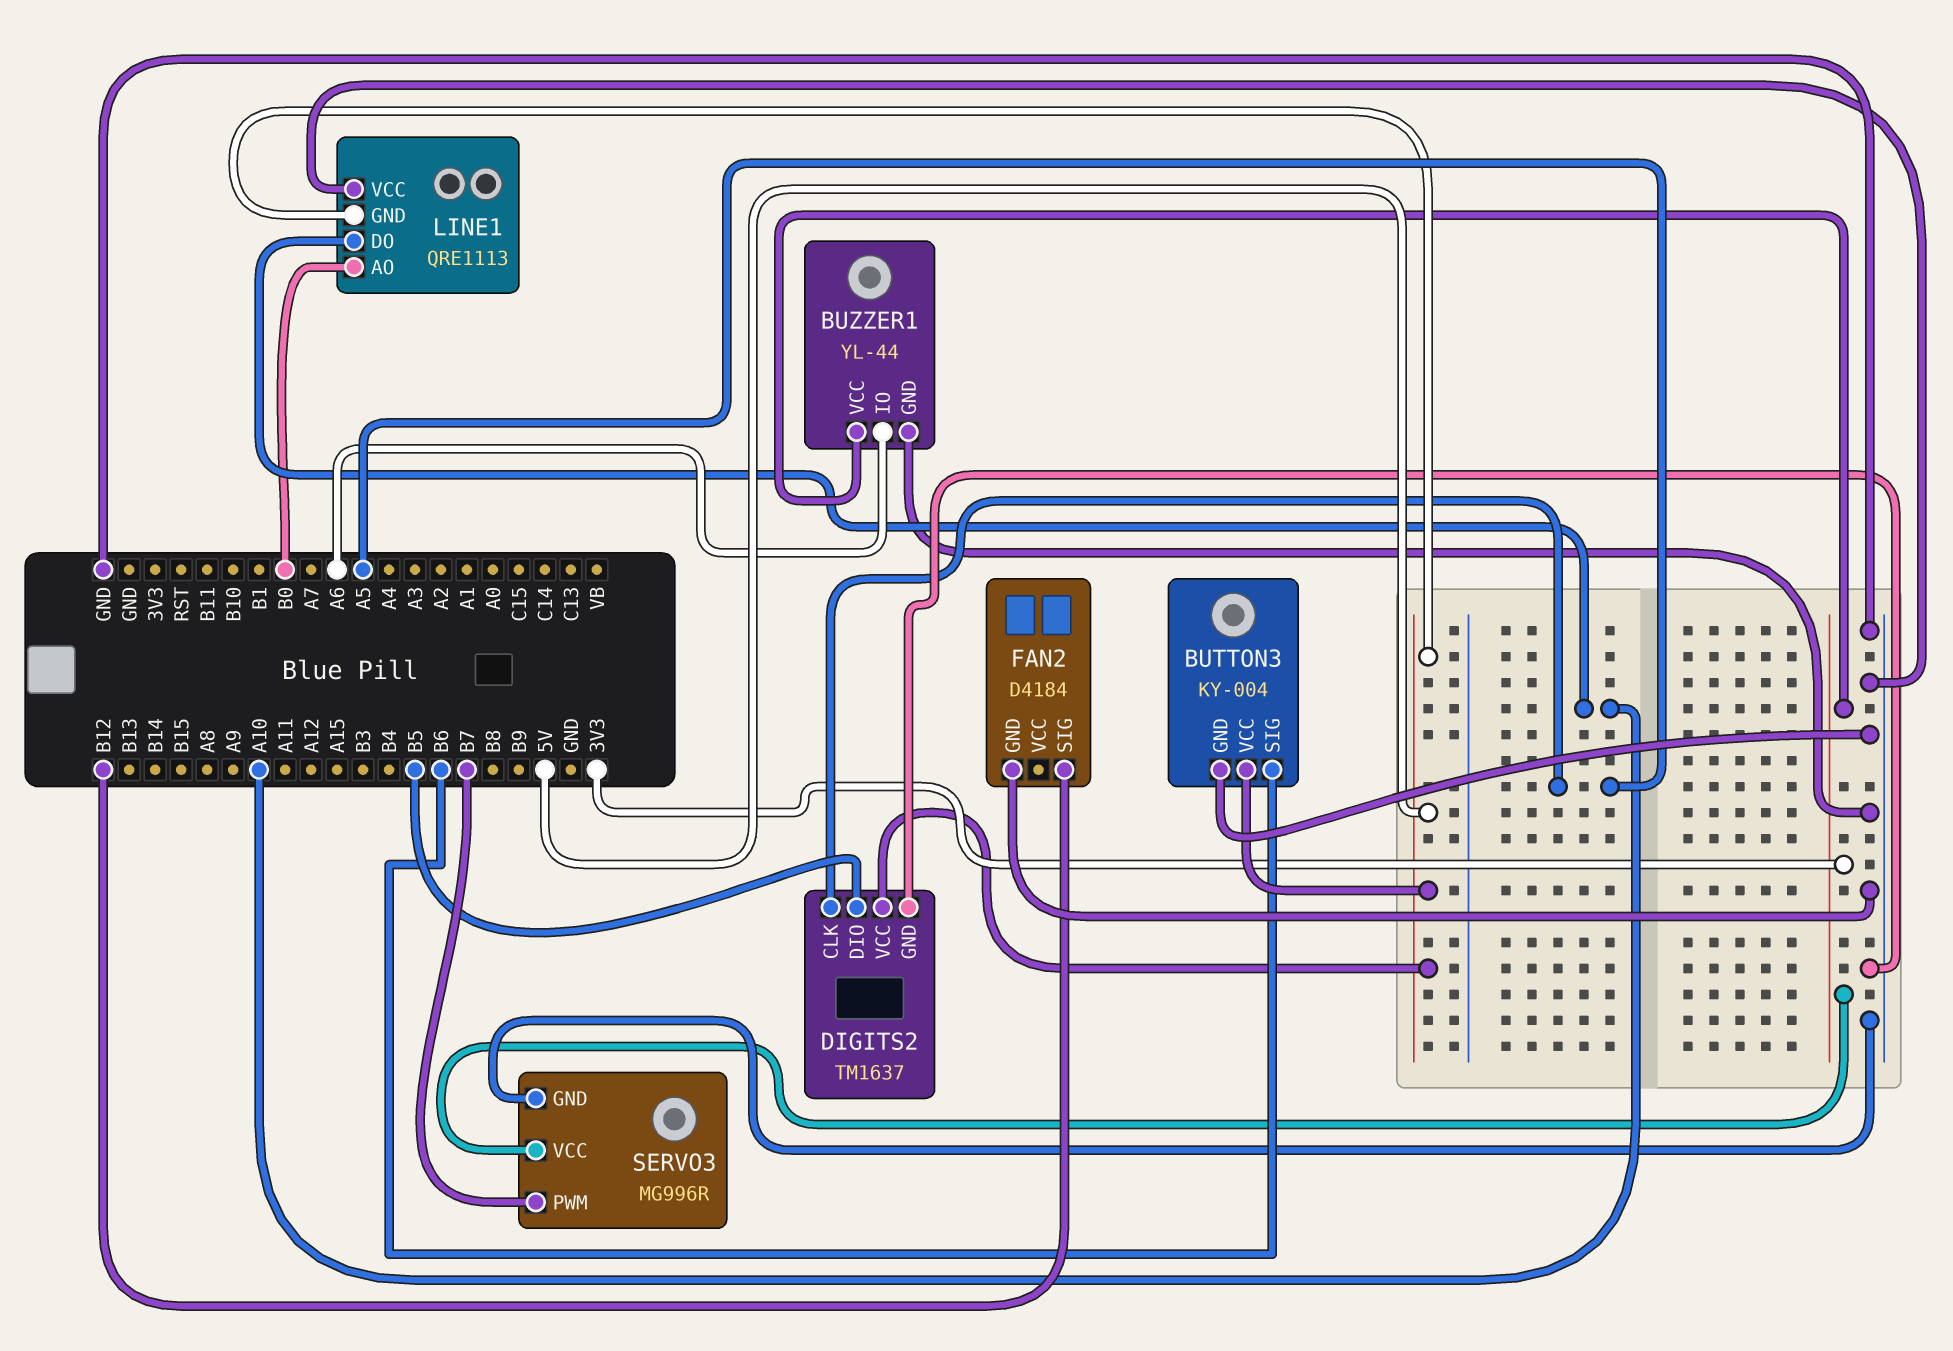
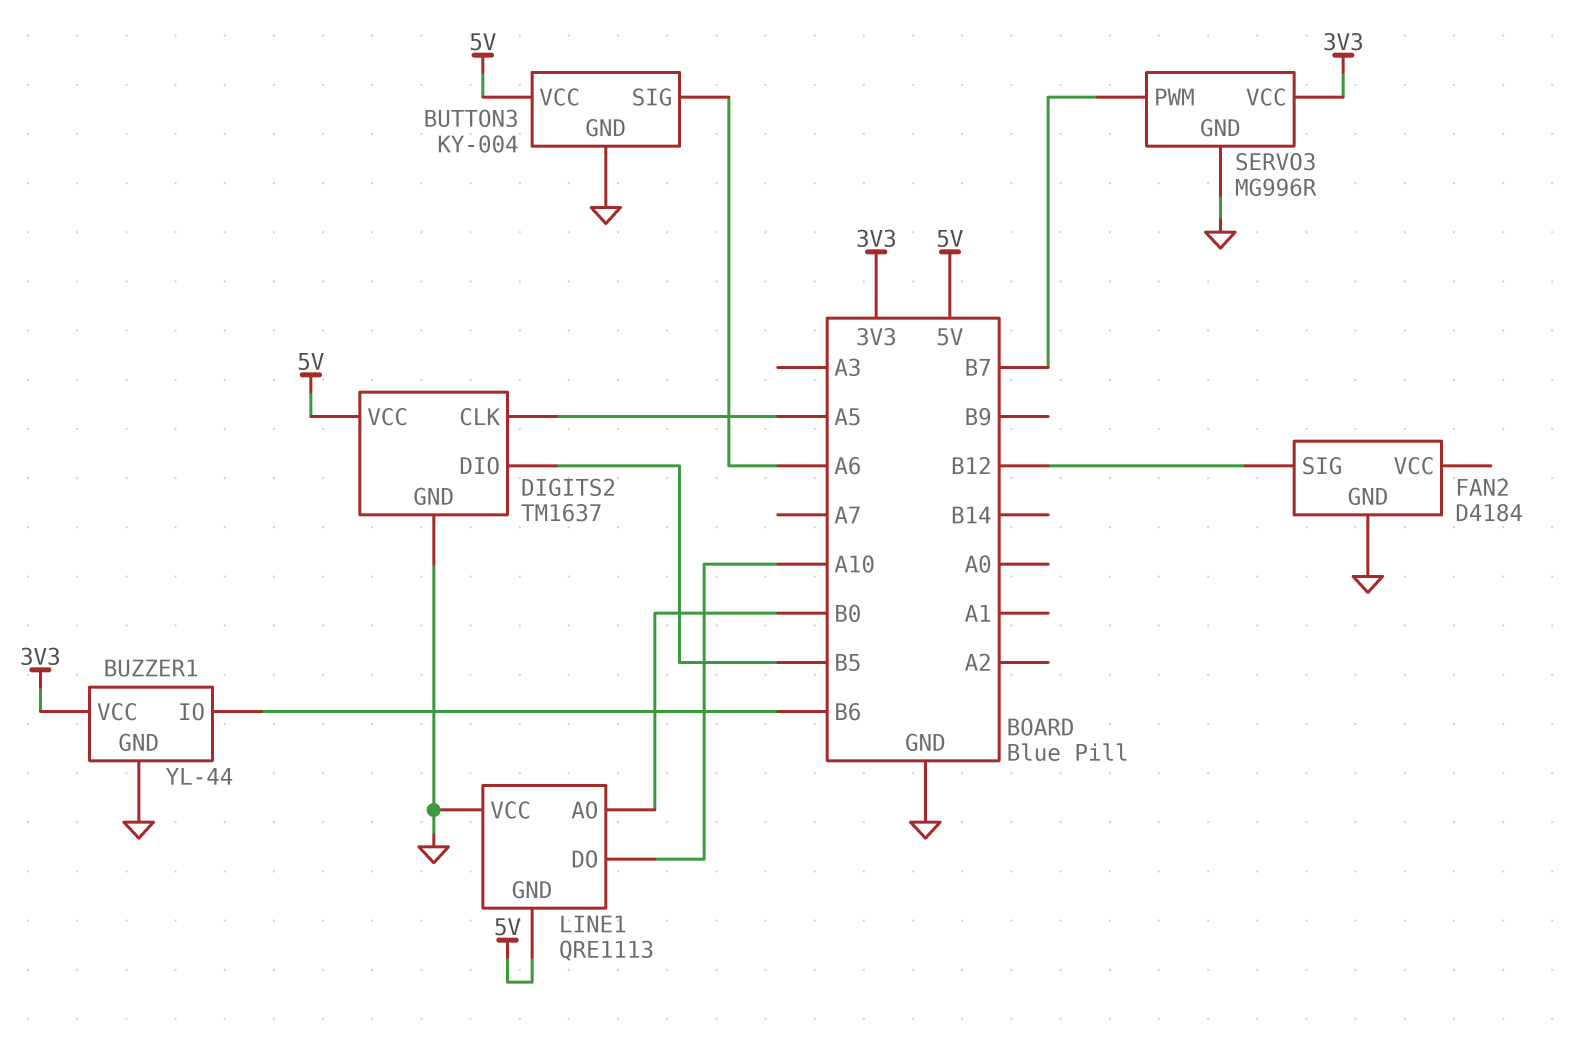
BUTTON3 pin SIG: B6 -> A6
BUZZER1 pin IO: A6 -> B6

